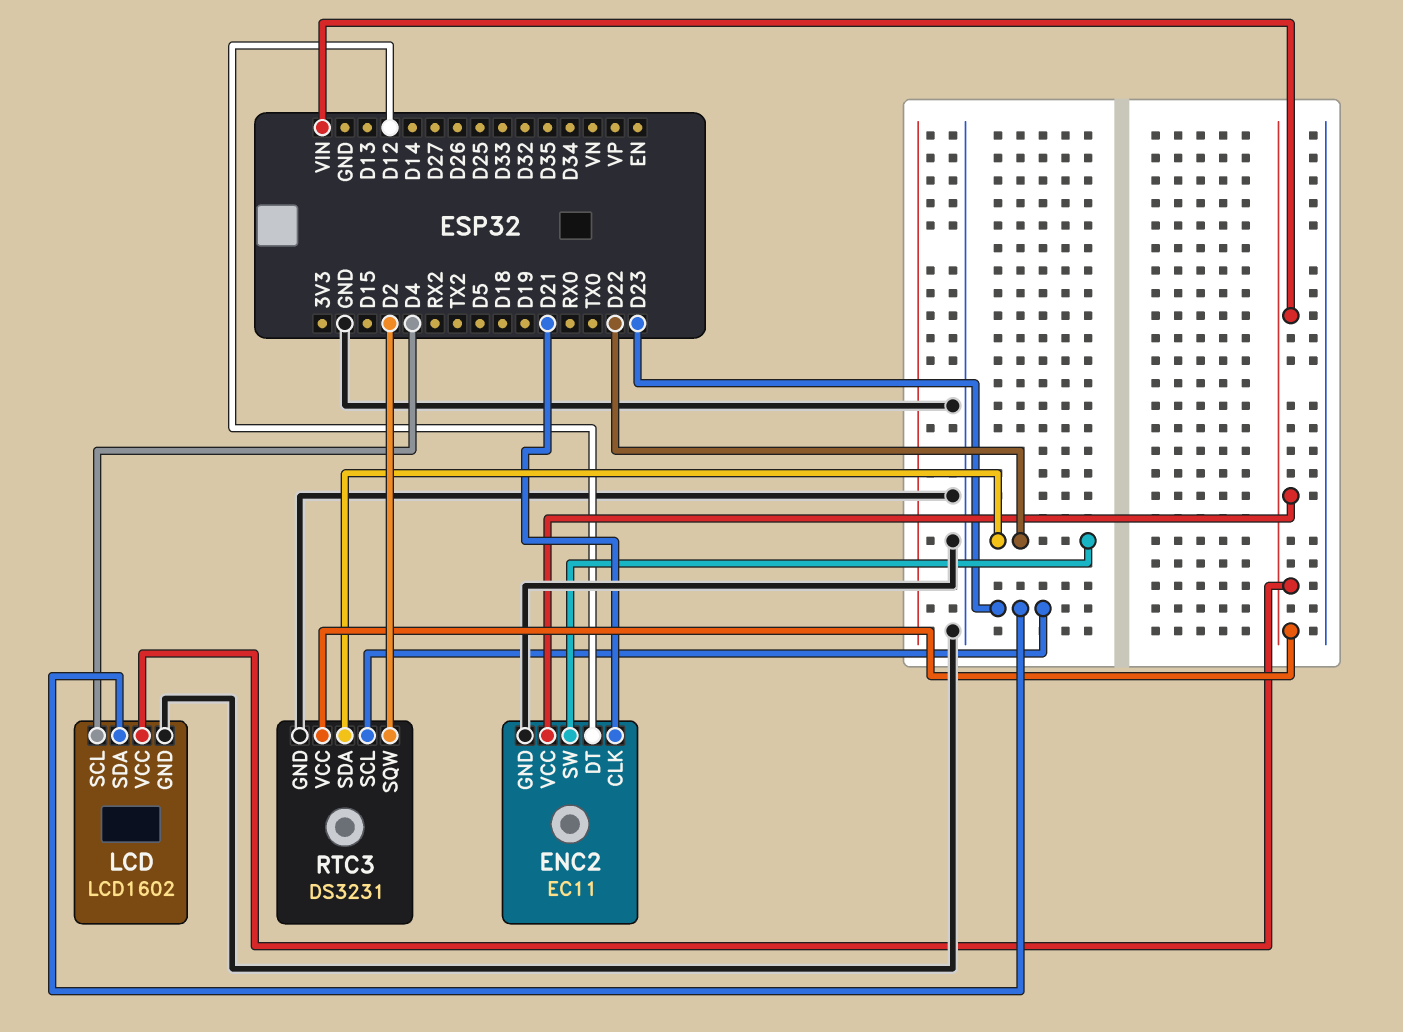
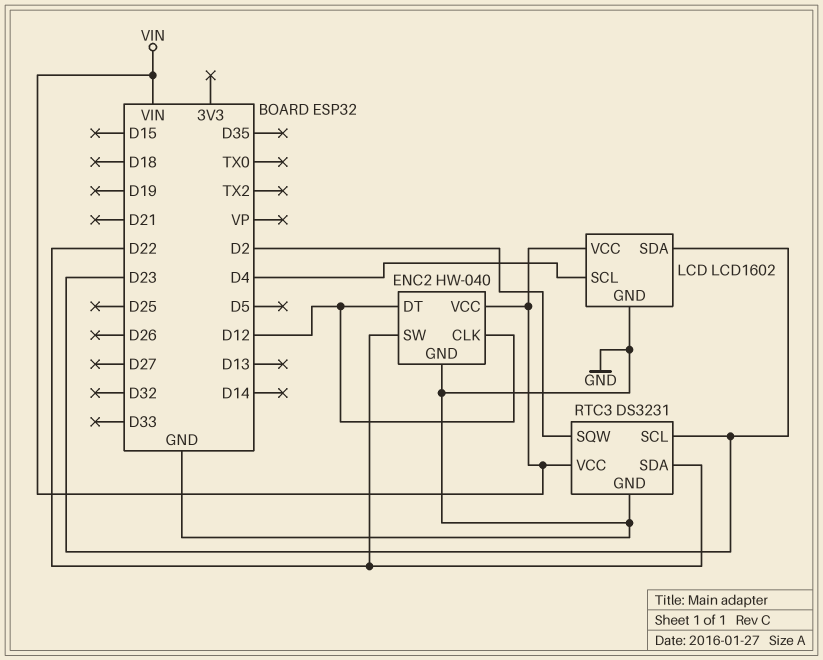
ENC2: EC11 -> HW-040
ENC2 pin CLK: D21 -> D12

